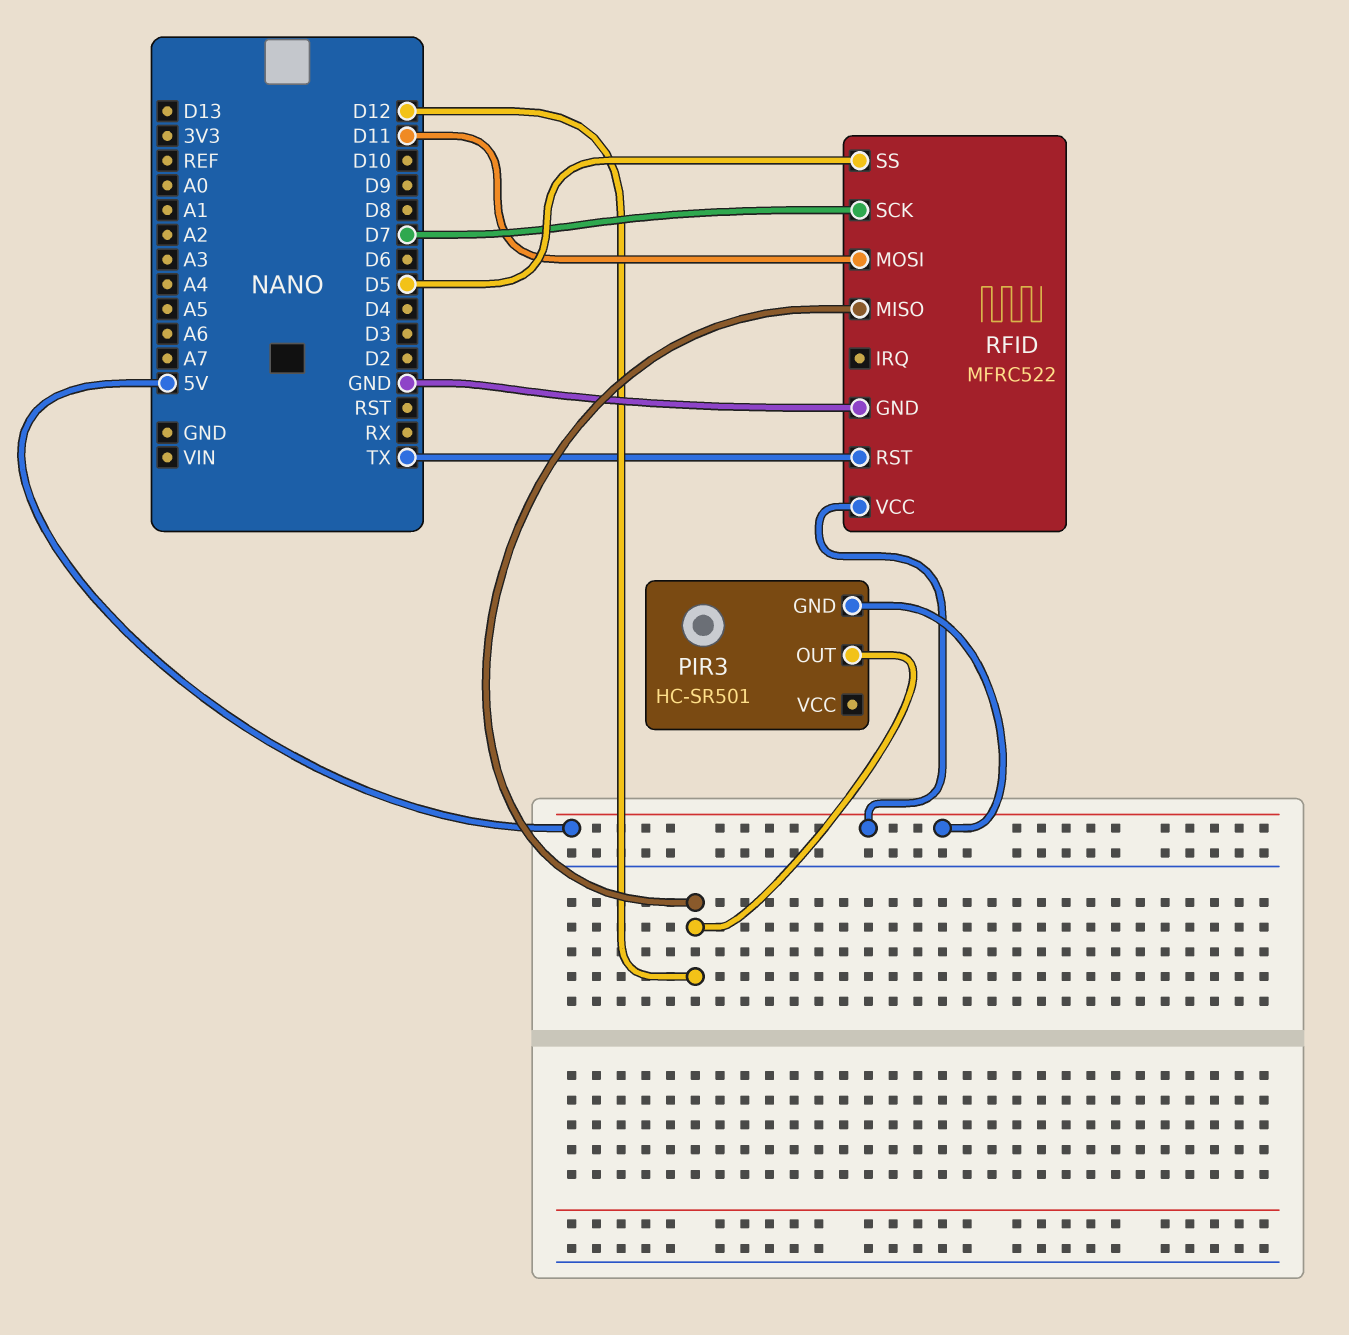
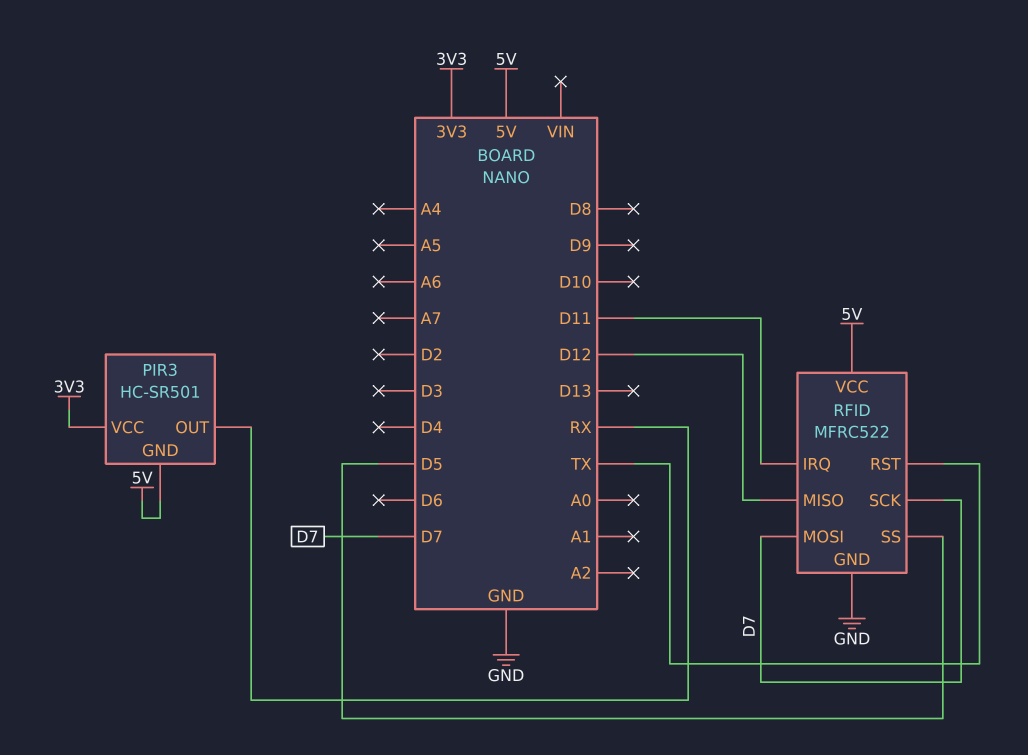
PIR3 pin OUT: D12 -> RX
PIR3 pin VCC: none -> 3V3
RFID pin IRQ: none -> D11
RFID pin MOSI: D11 -> D7

